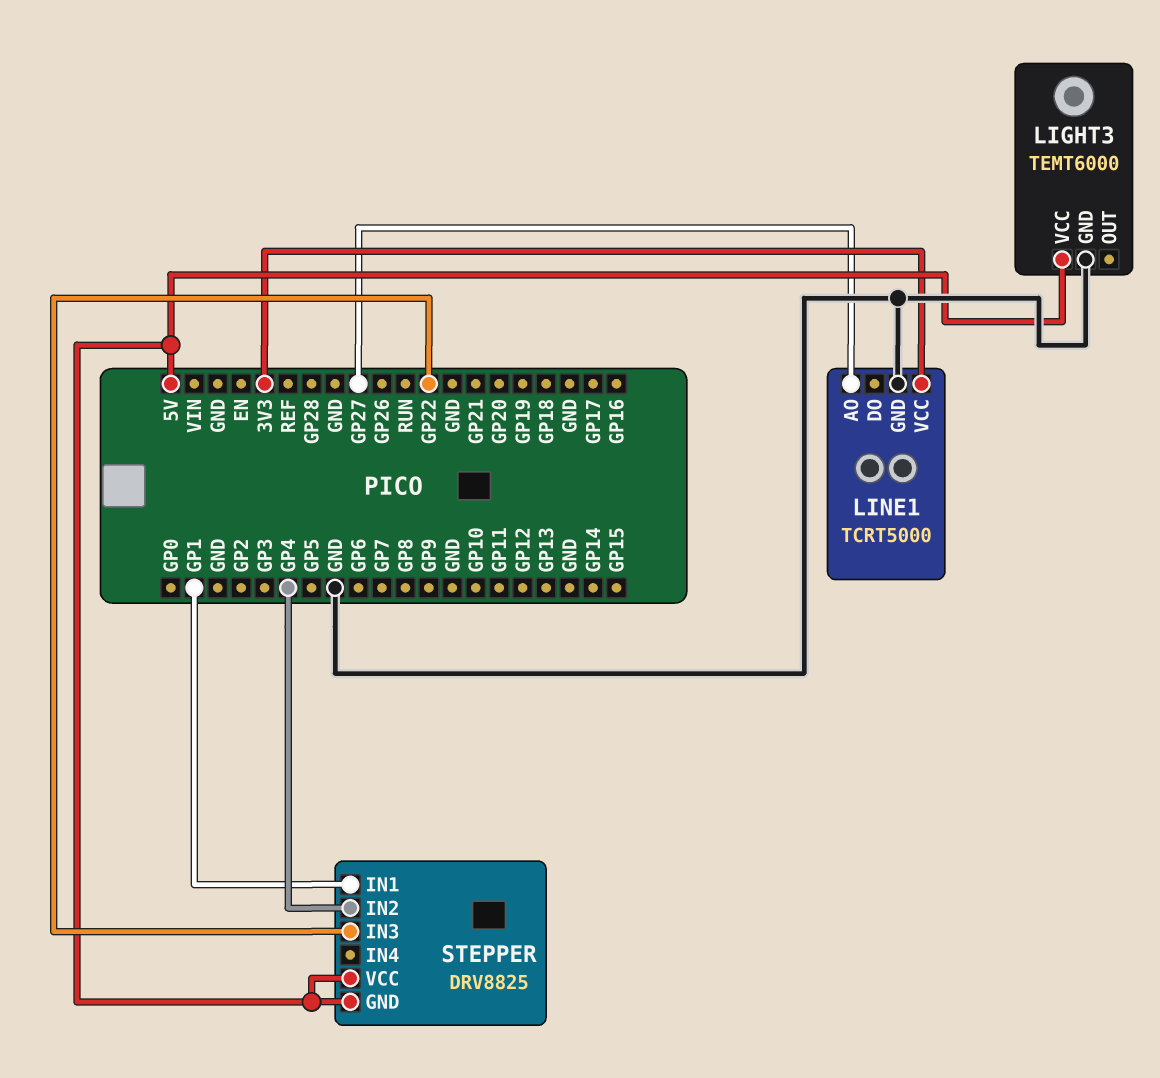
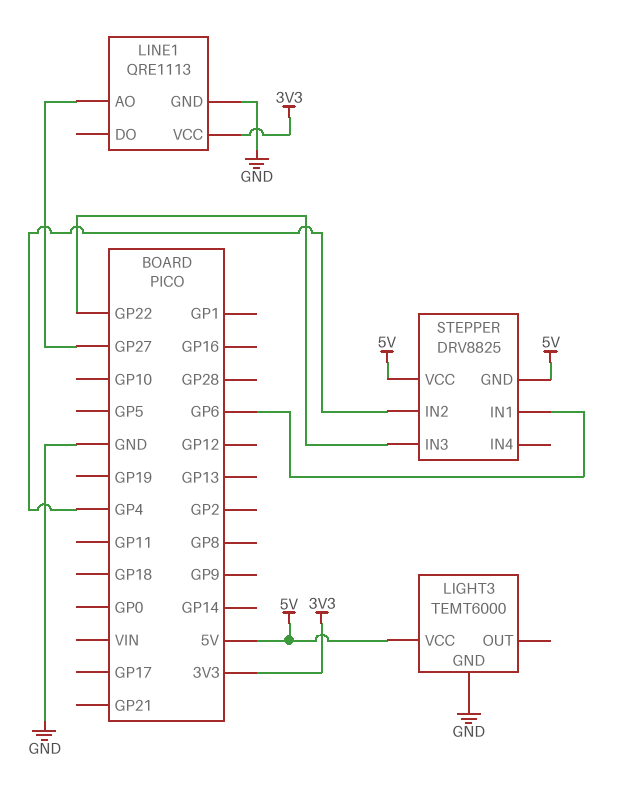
LINE1: TCRT5000 -> QRE1113
STEPPER pin IN1: GP1 -> GP6

